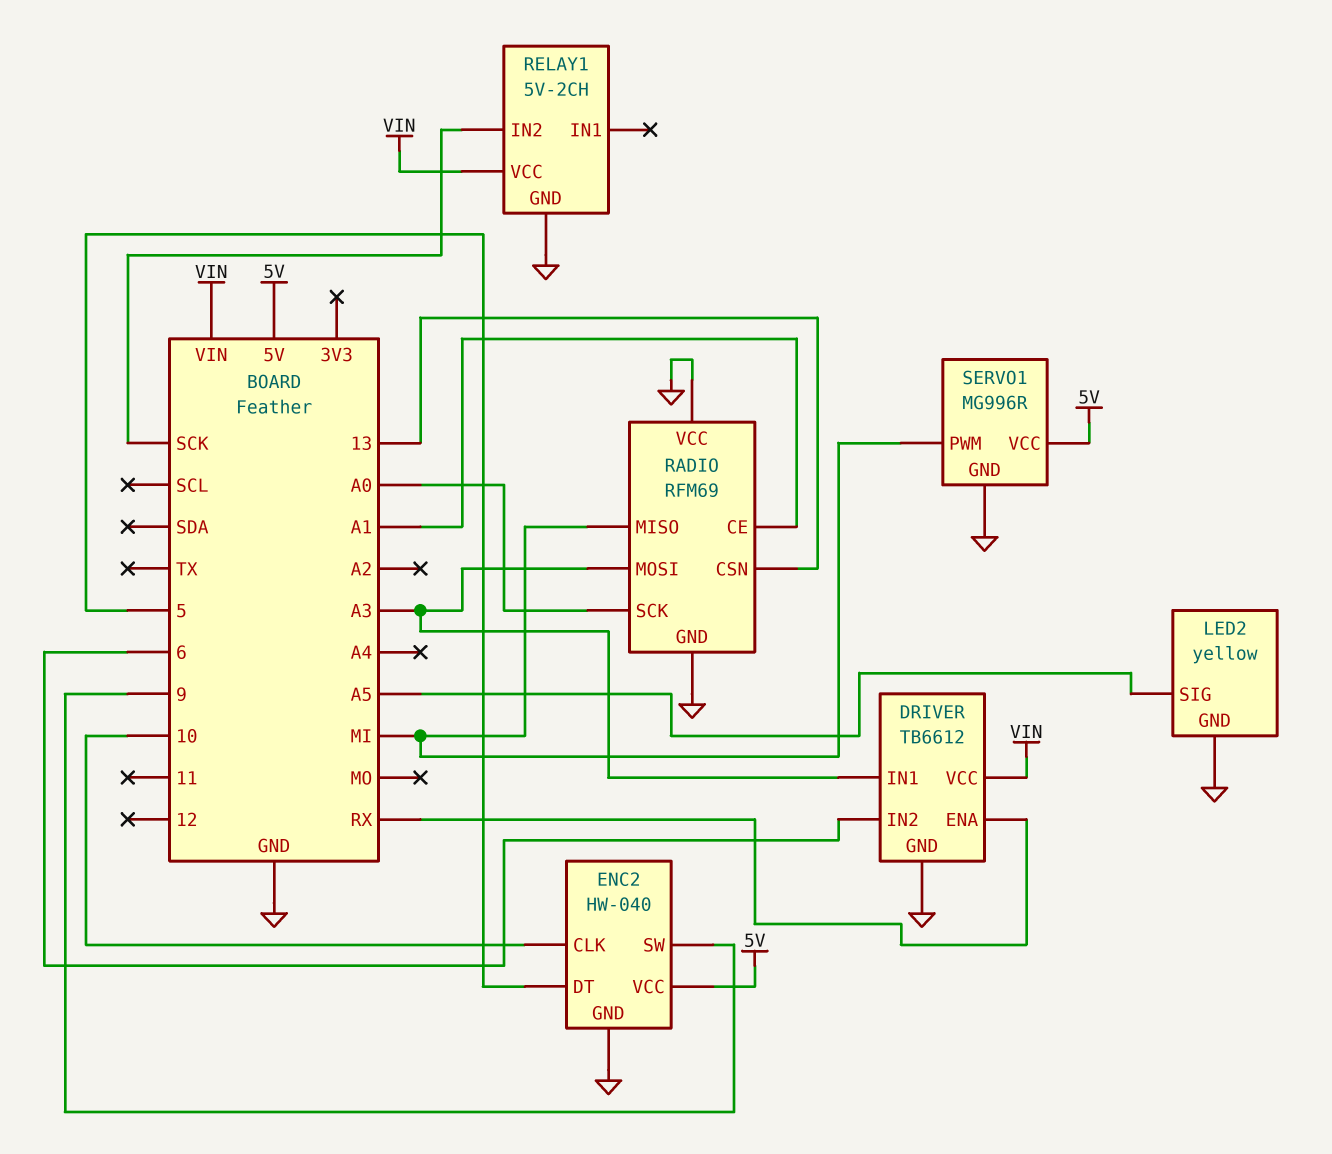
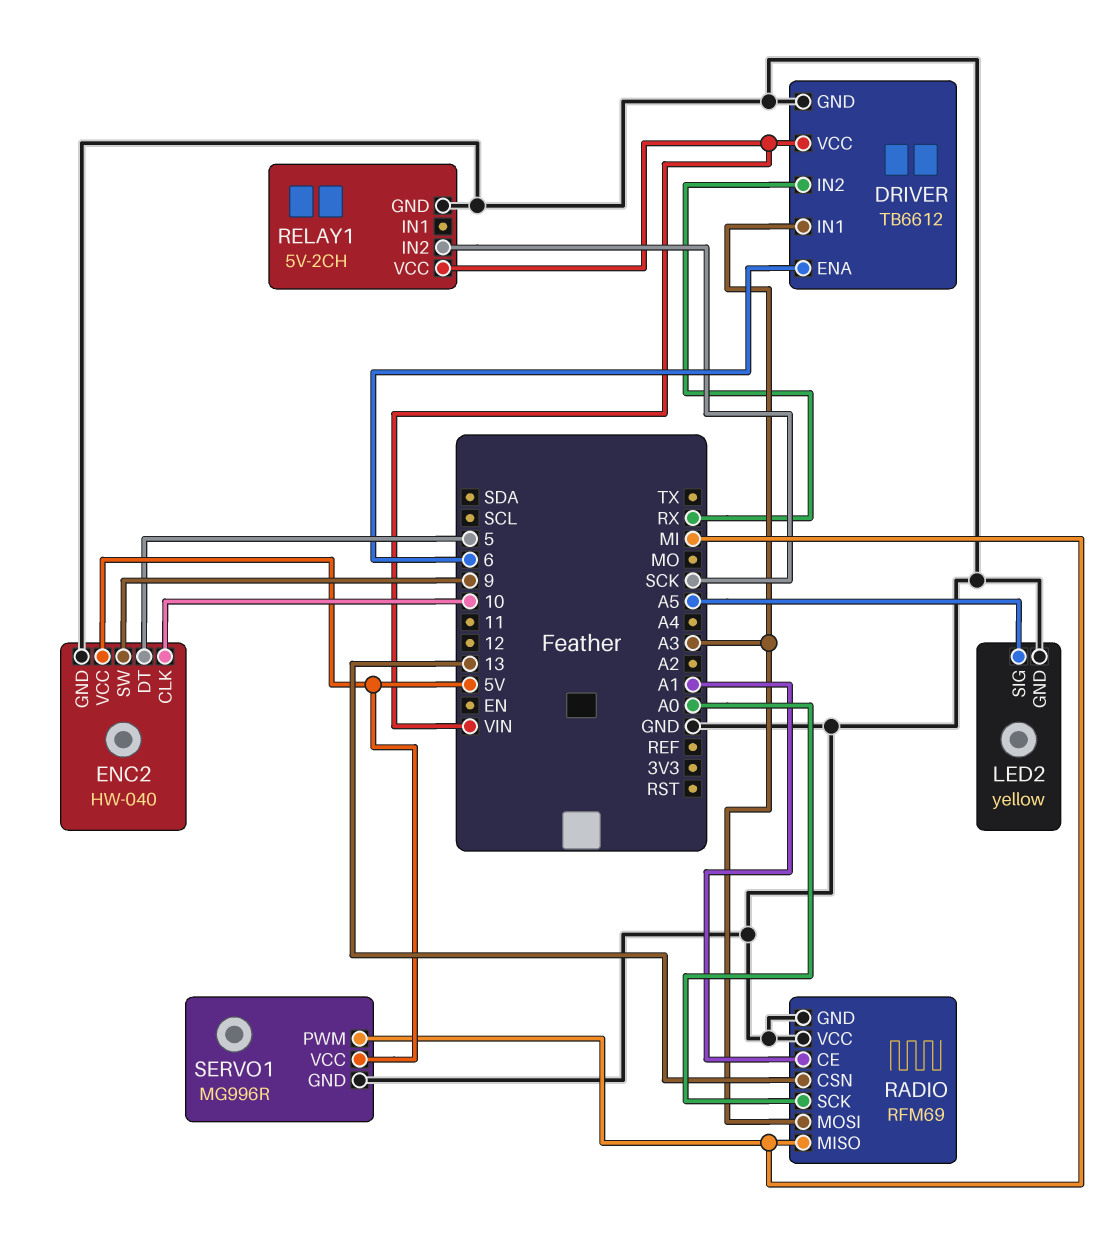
DRIVER pin ENA: RX -> 6
DRIVER pin IN2: 6 -> RX

